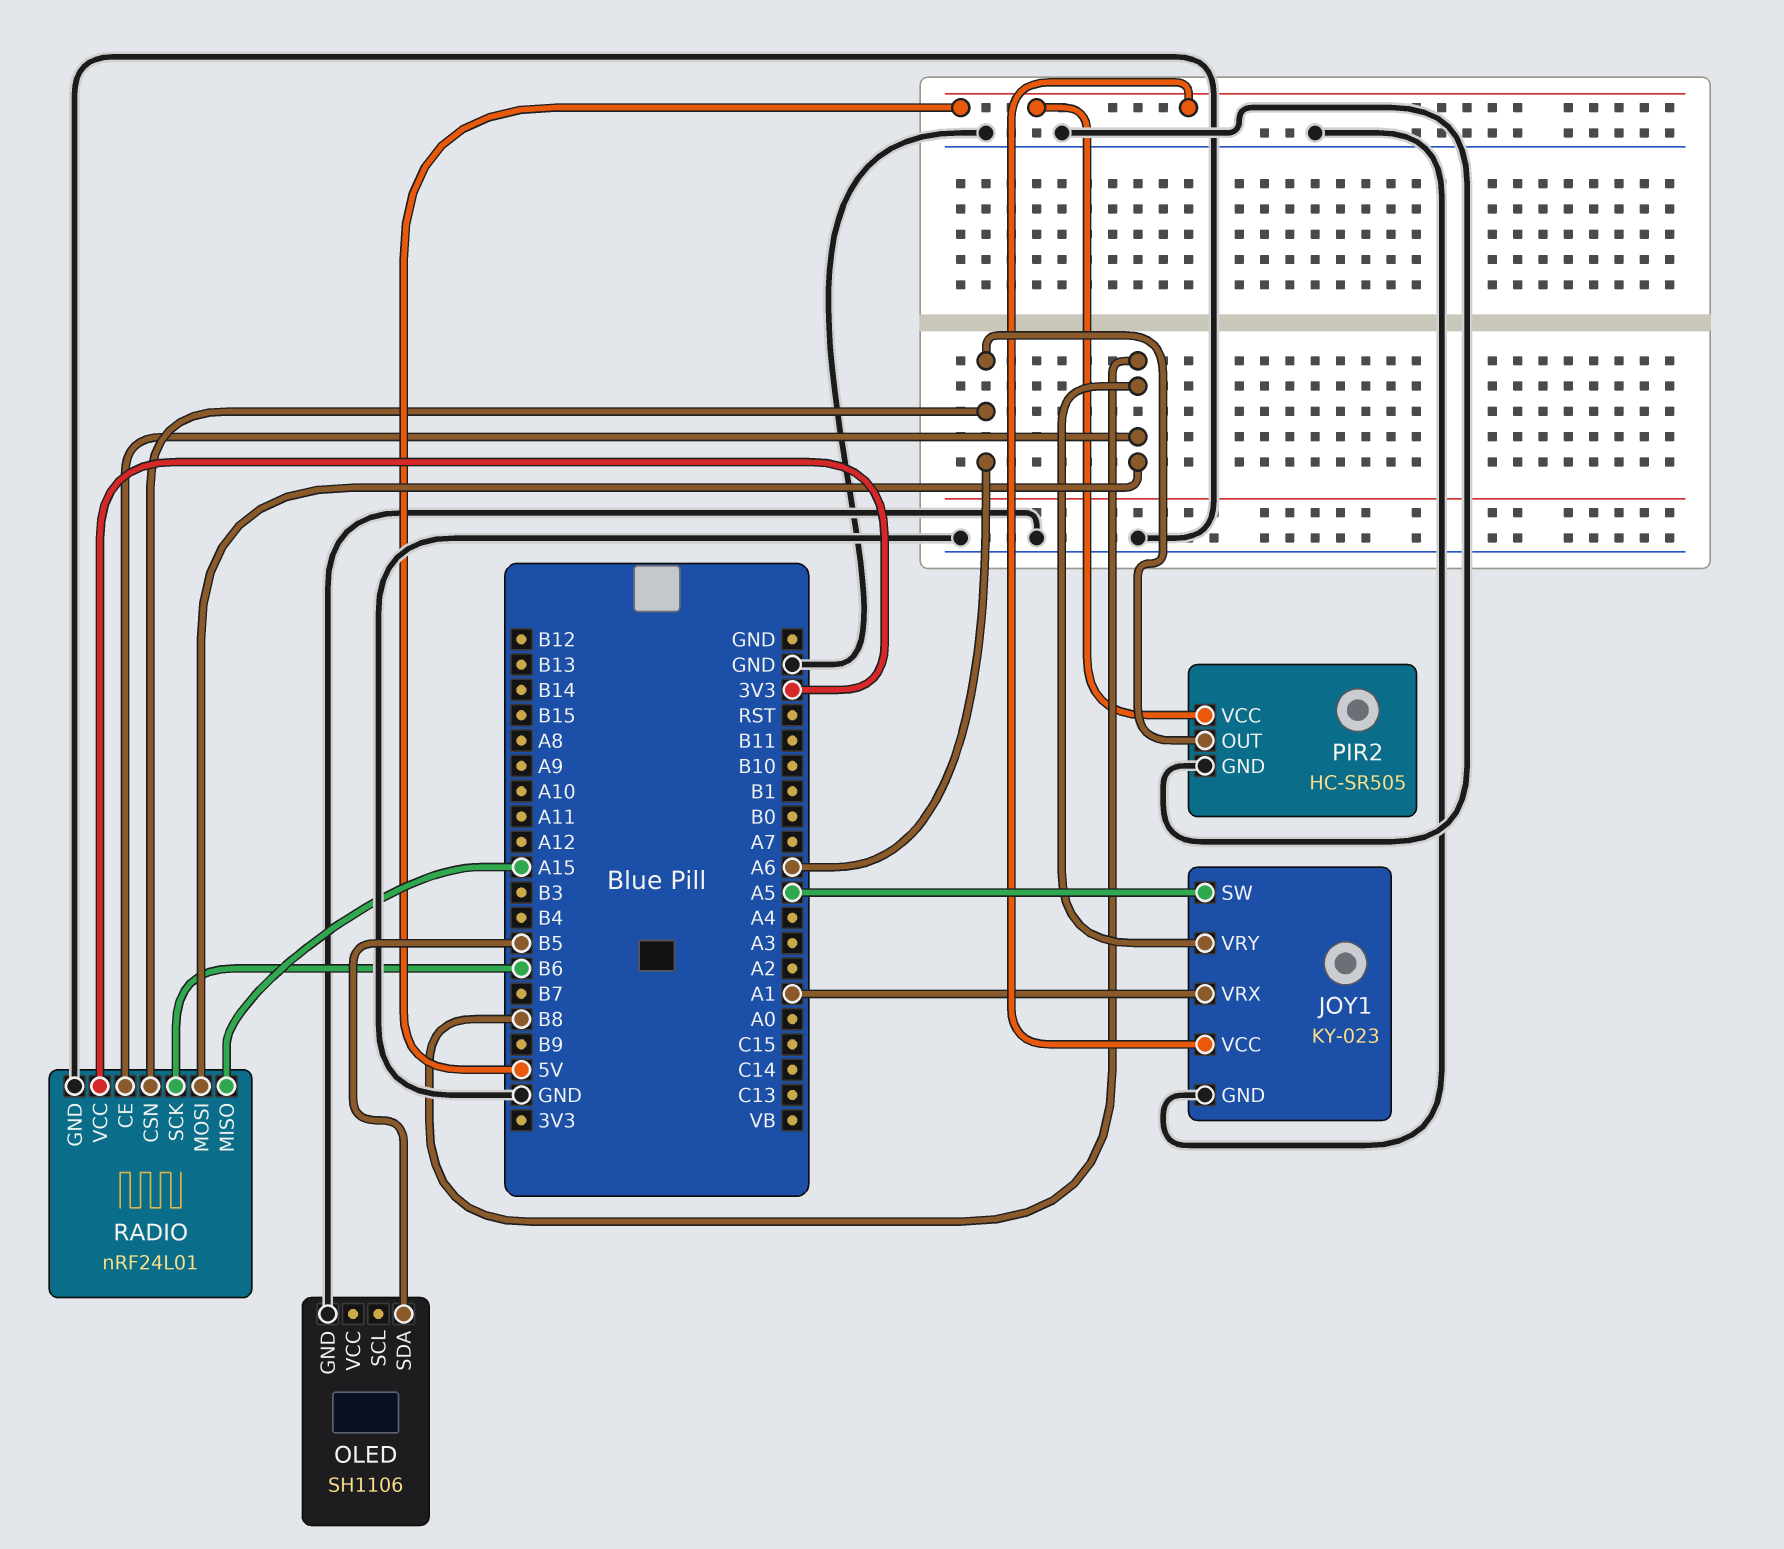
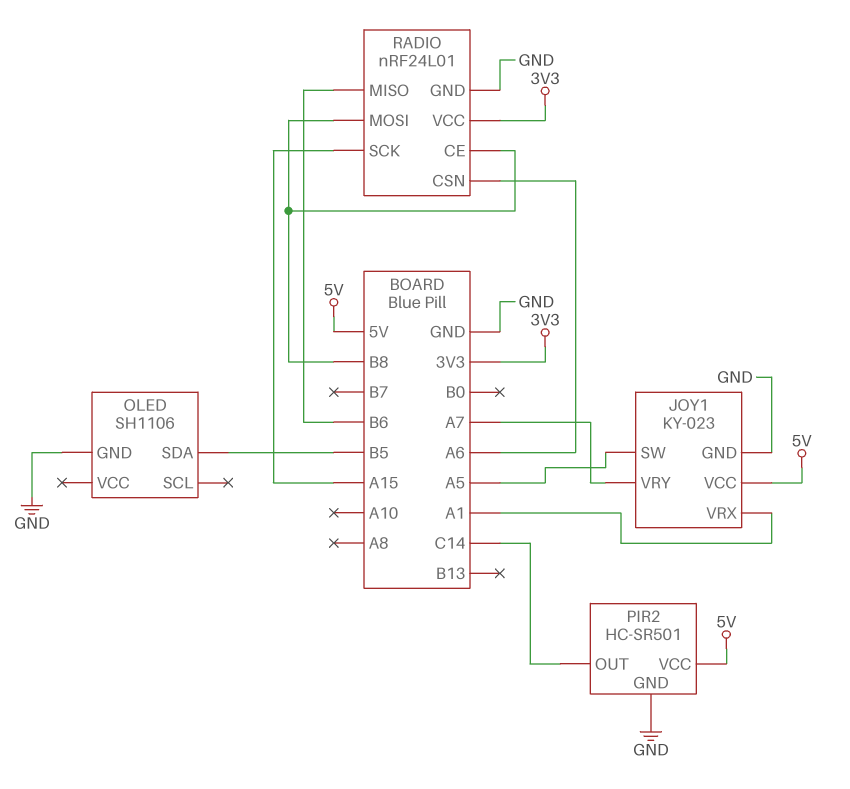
JOY1 pin VRY: B8 -> A7
PIR2: HC-SR505 -> HC-SR501
PIR2 pin OUT: A6 -> C14
RADIO pin MISO: A15 -> B6
RADIO pin SCK: B6 -> A15

